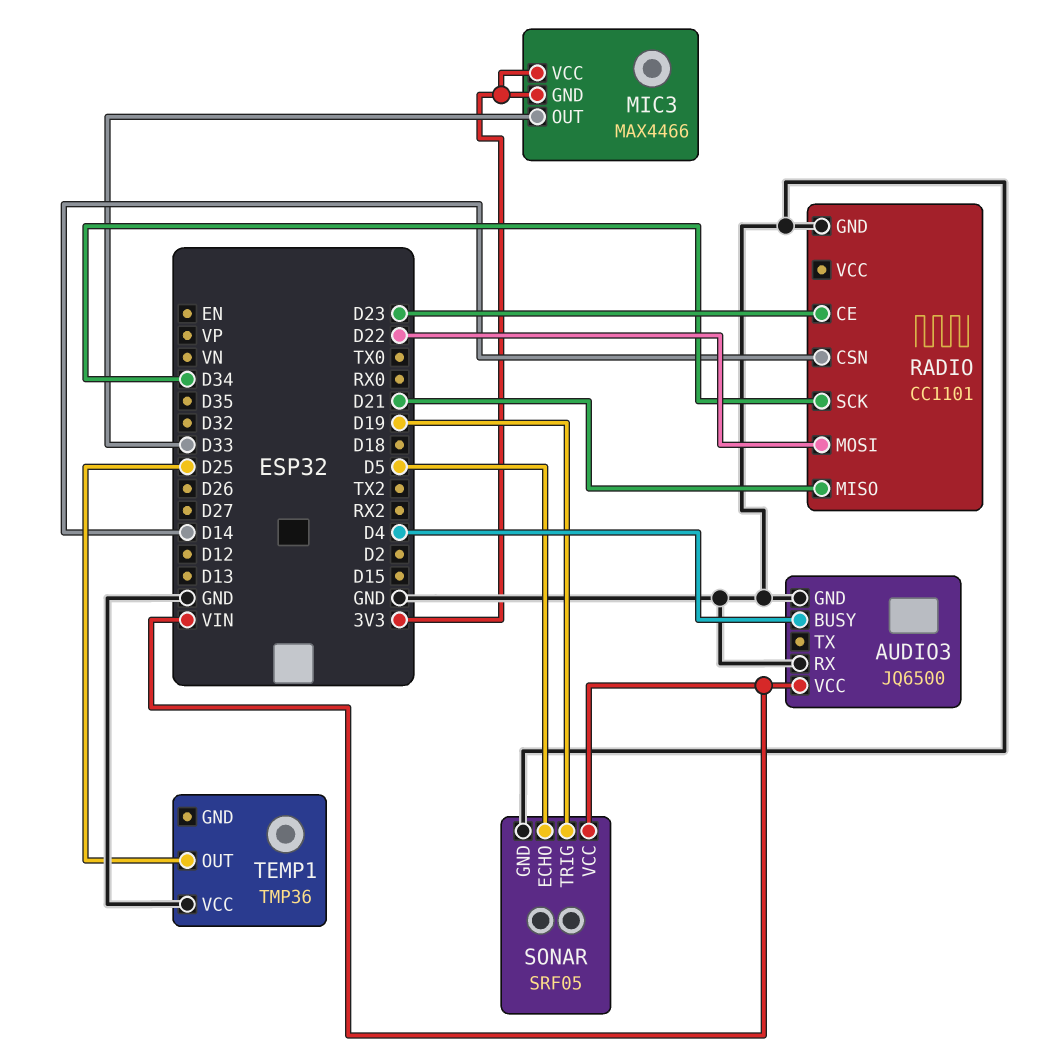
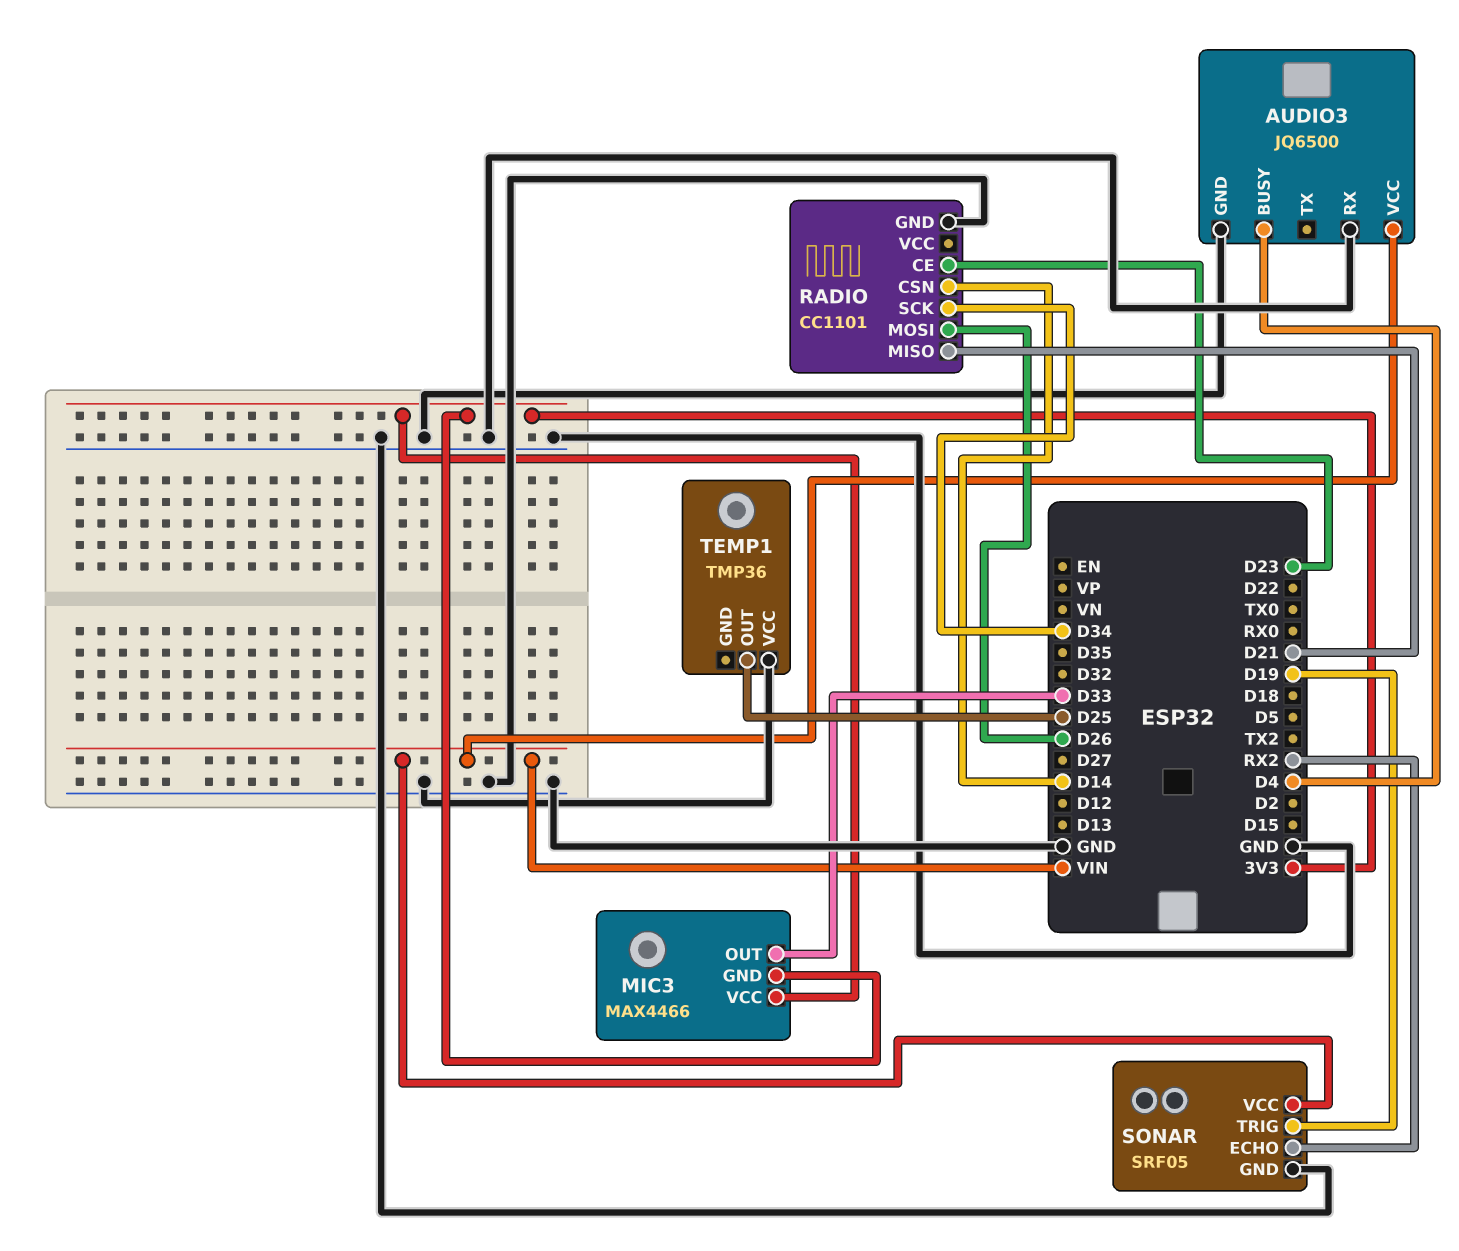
RADIO pin MOSI: D22 -> D26
SONAR pin ECHO: D5 -> RX2

